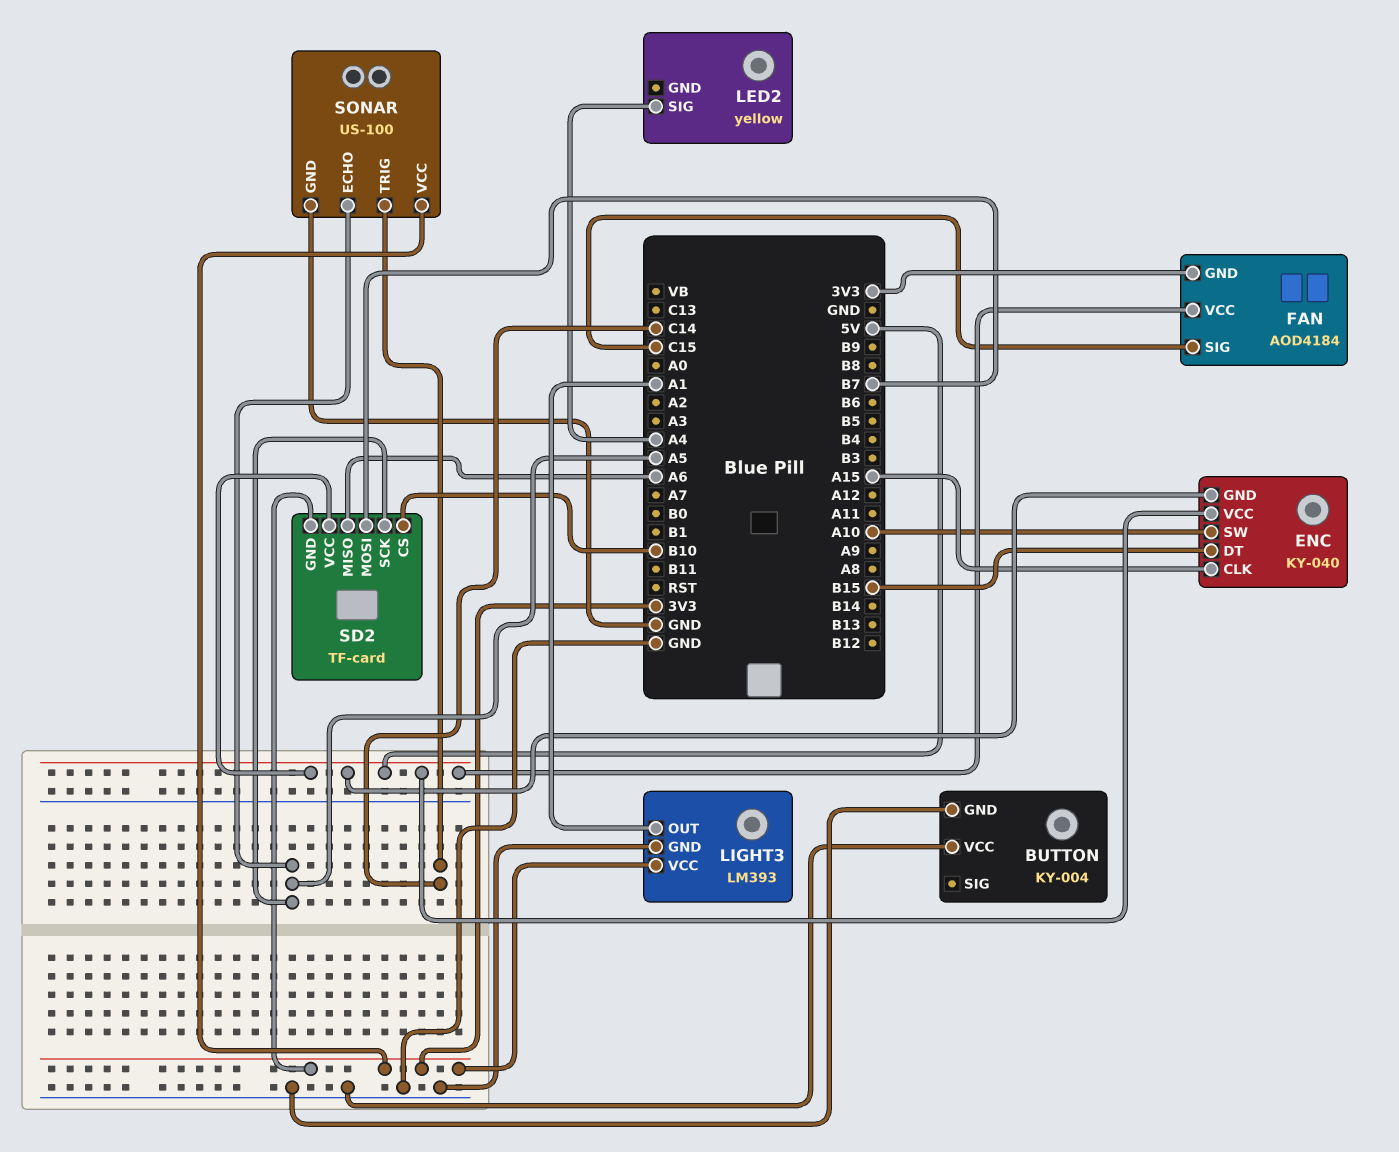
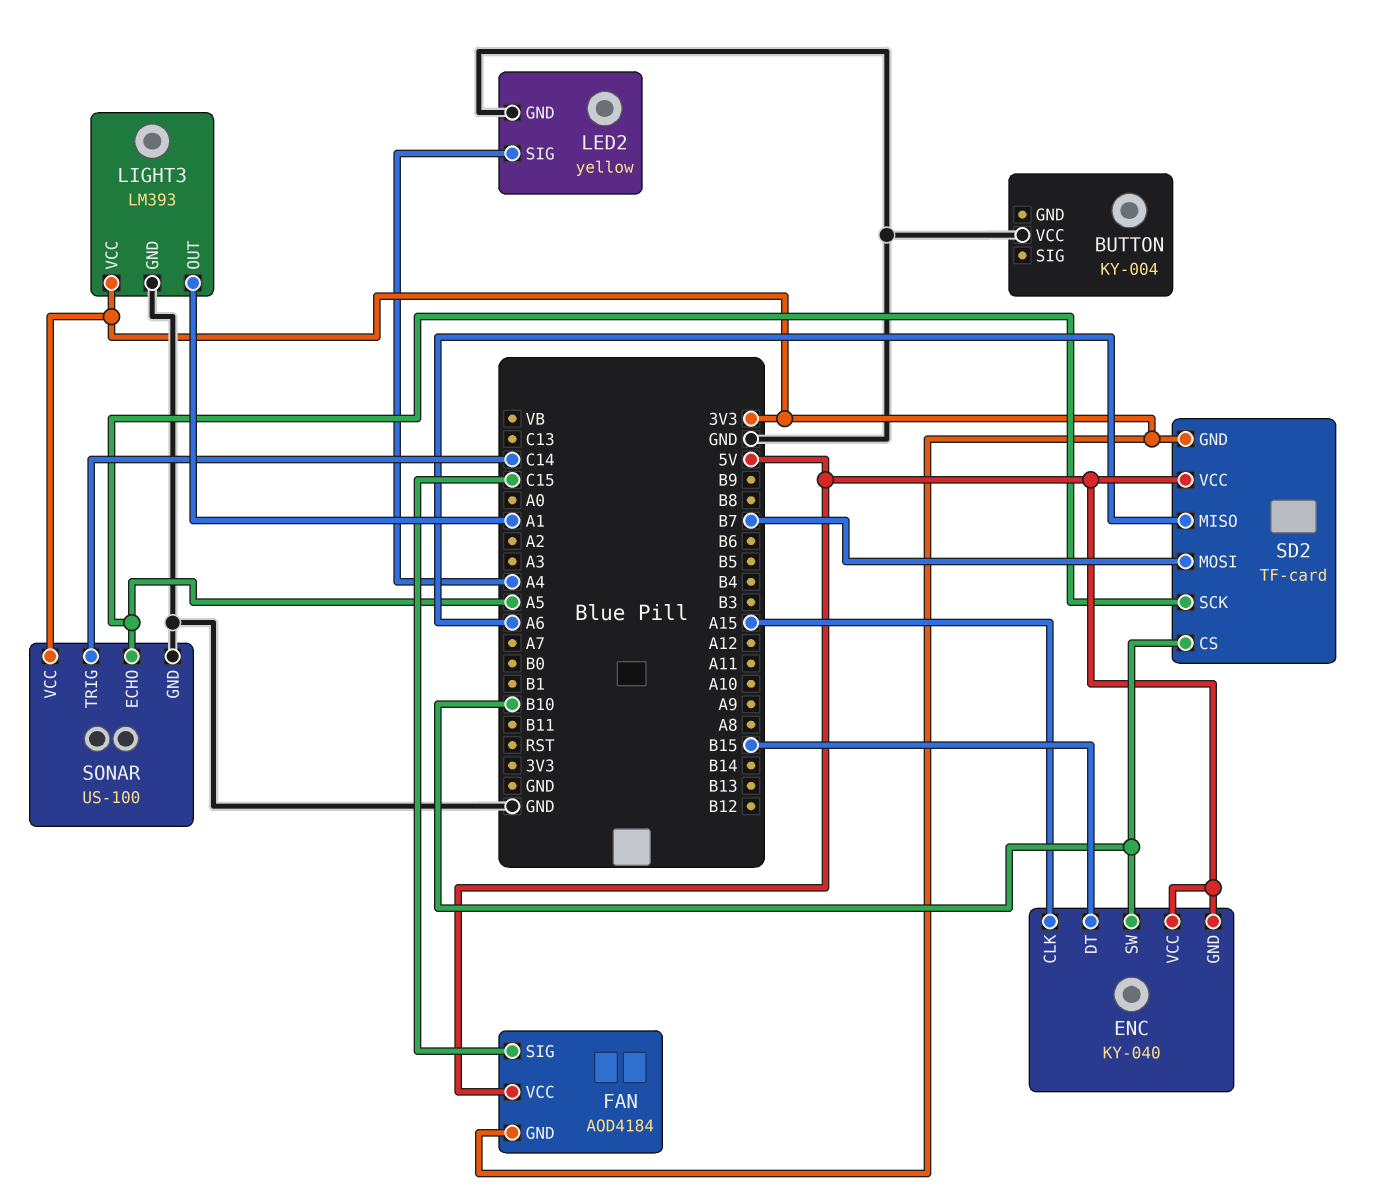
BUTTON pin GND: GND -> none
ENC pin SW: A10 -> B10
LED2 pin GND: none -> GND

